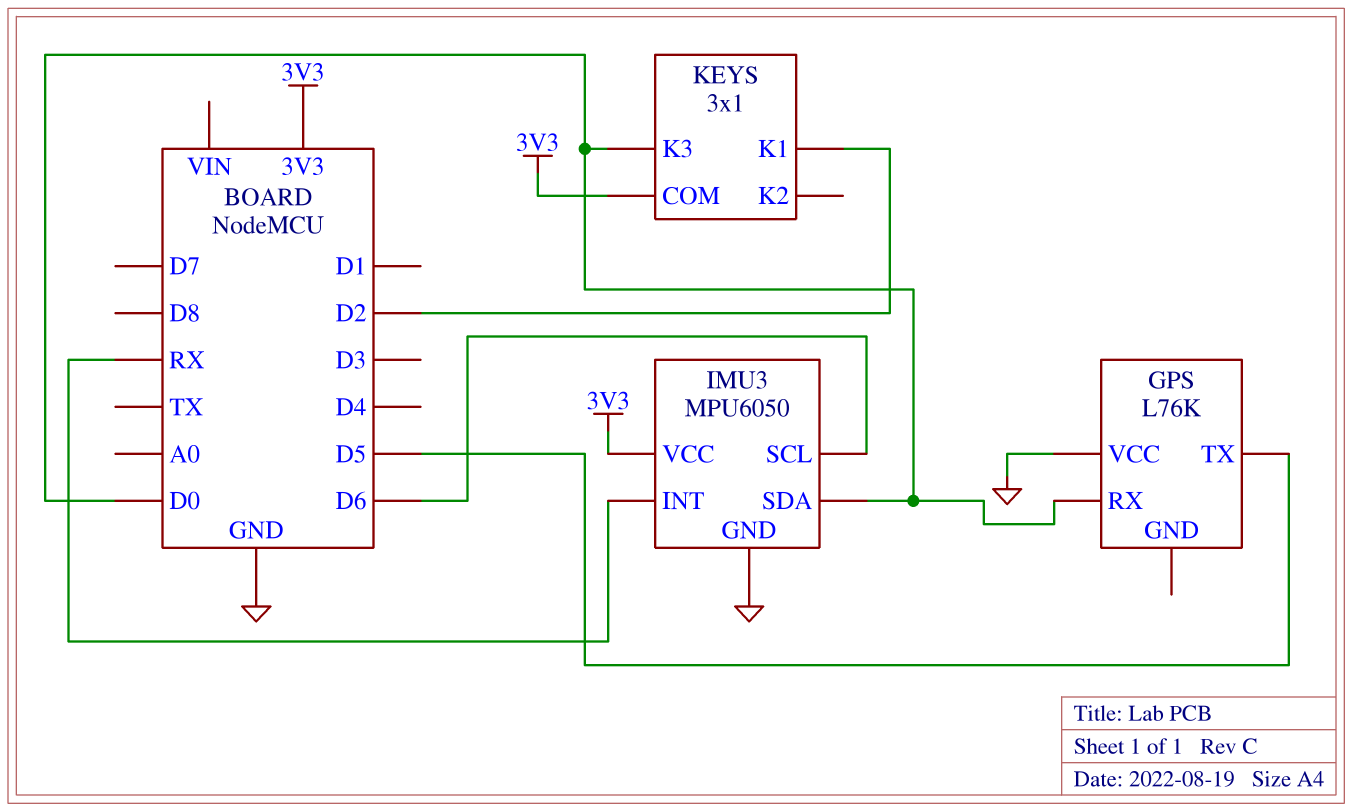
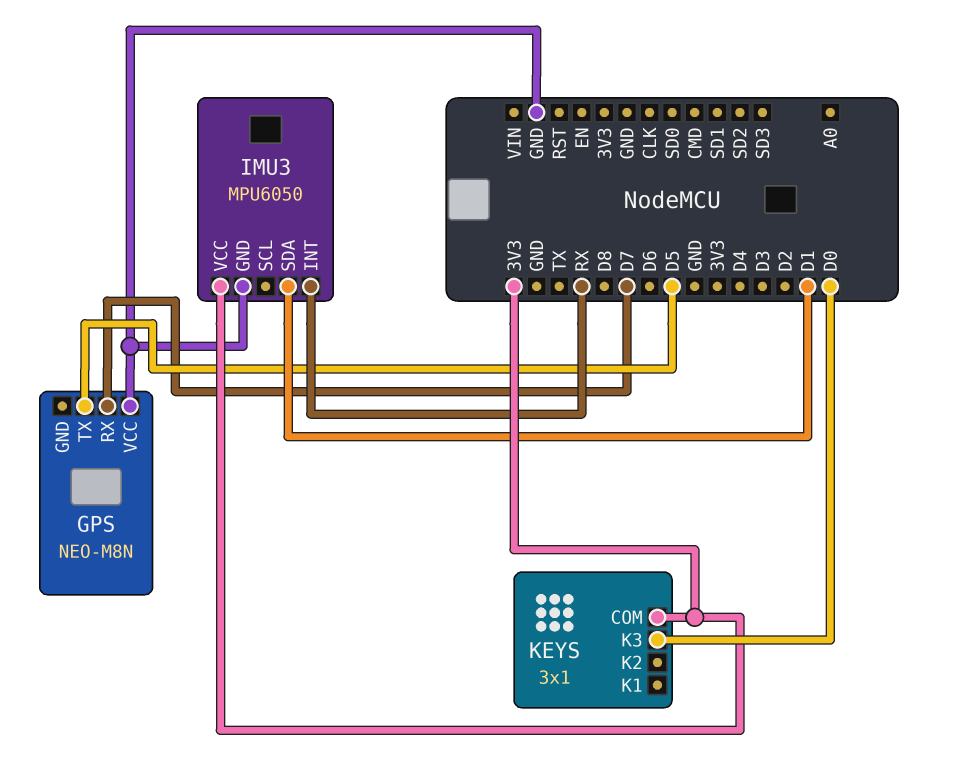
GPS: L76K -> NEO-M8N
GPS pin RX: D0 -> D7
IMU3 pin SCL: D6 -> none
IMU3 pin SDA: D0 -> D1
KEYS pin K1: D2 -> none

